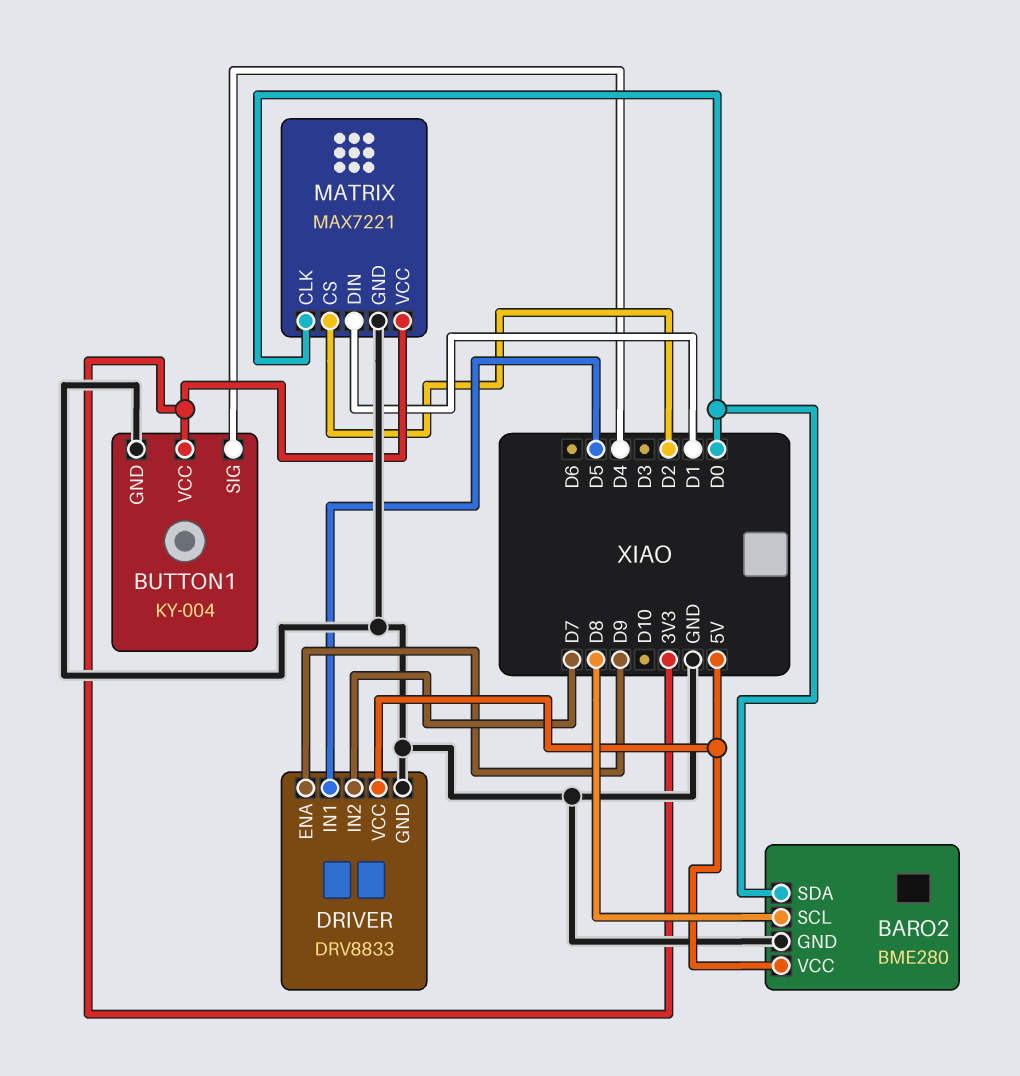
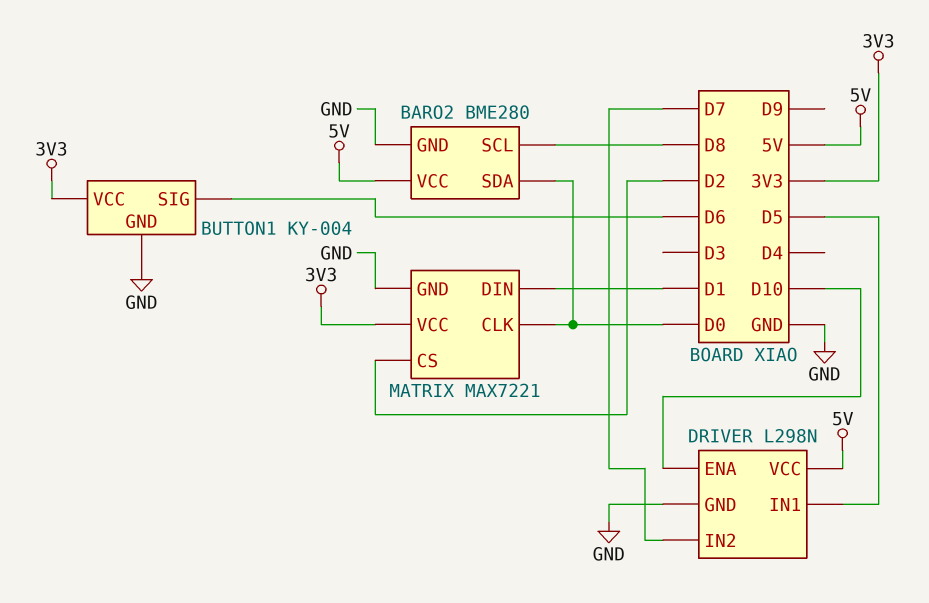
BUTTON1 pin SIG: D4 -> D6
DRIVER: DRV8833 -> L298N
DRIVER pin ENA: D9 -> D10

